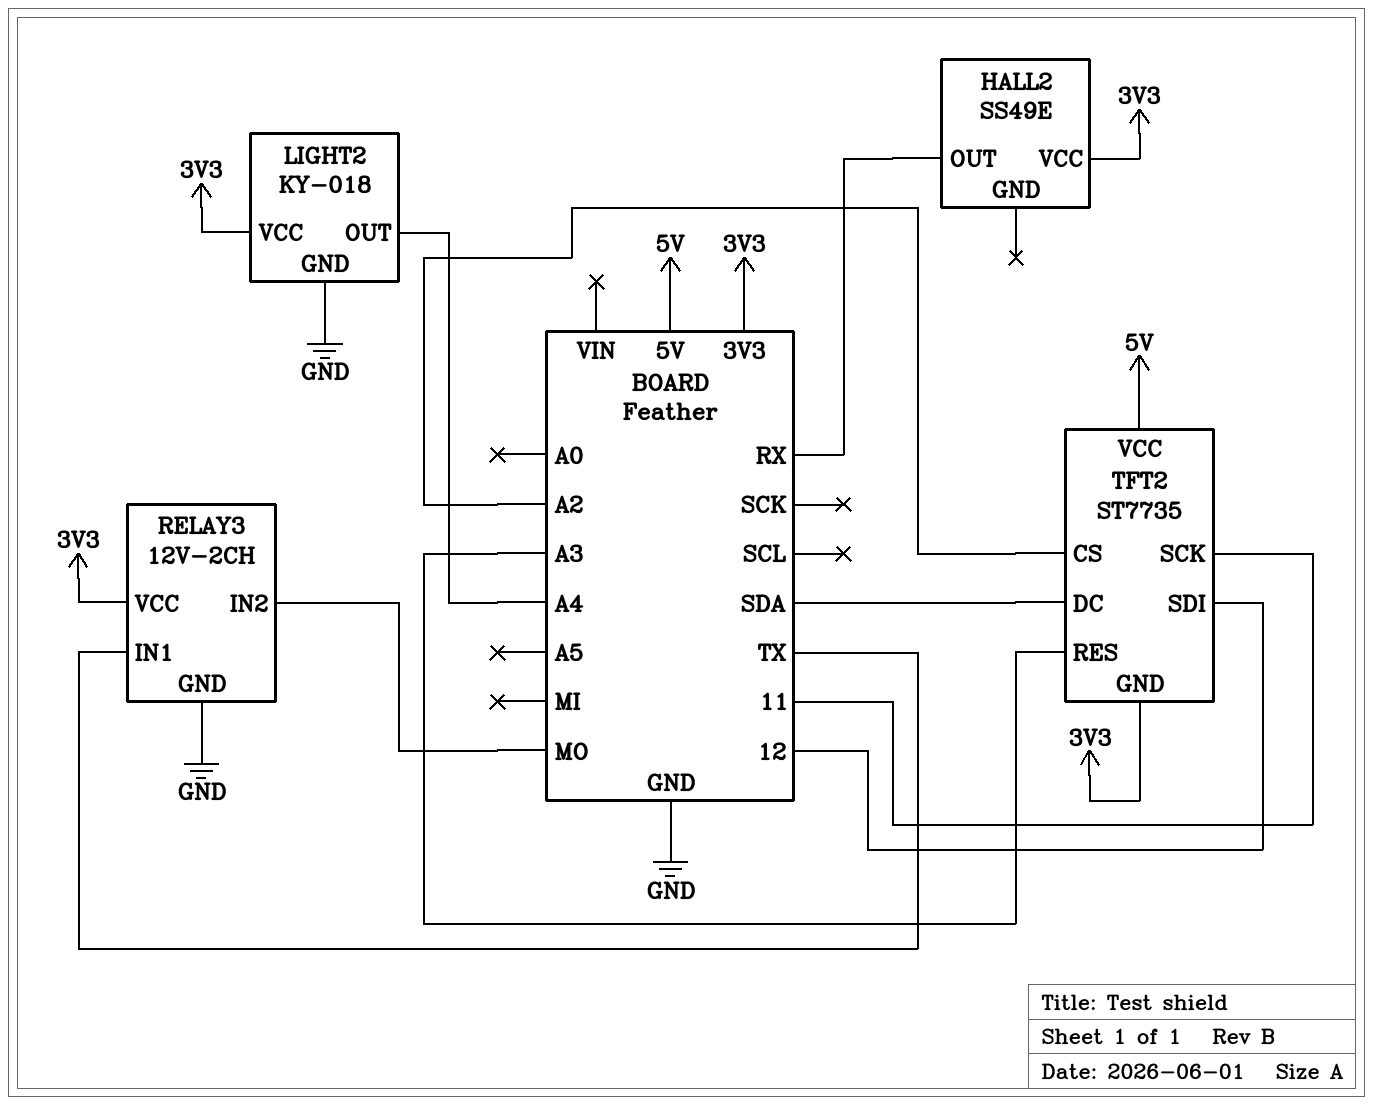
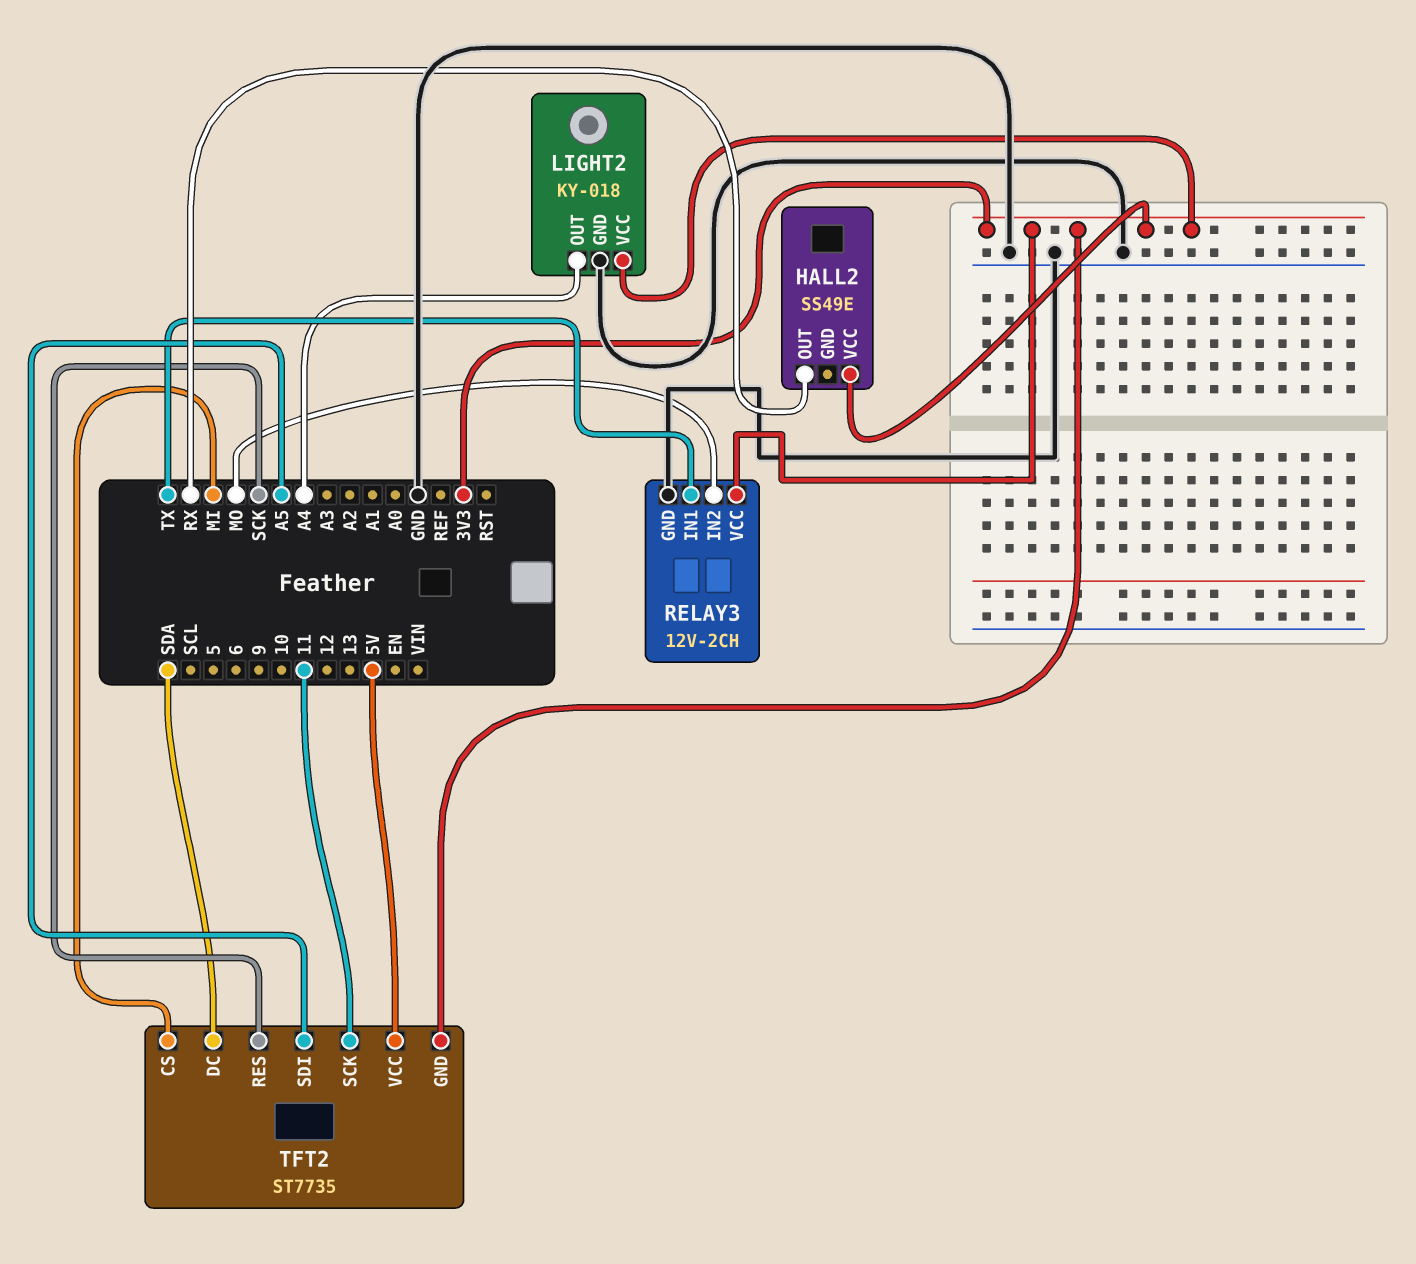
TFT2 pin CS: A2 -> MI
TFT2 pin RES: A3 -> SCK
TFT2 pin SDI: 12 -> A5

